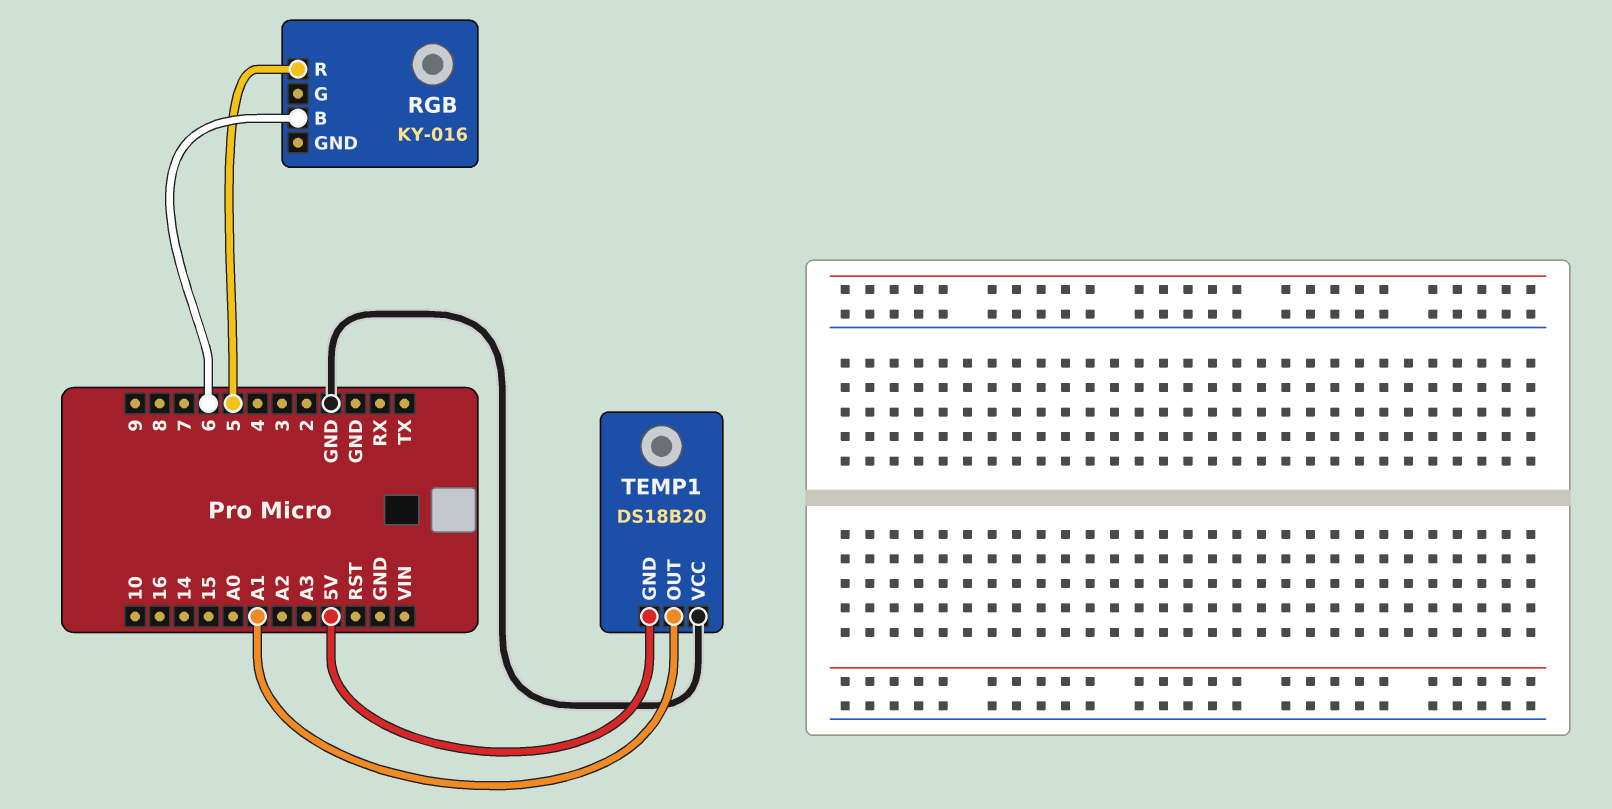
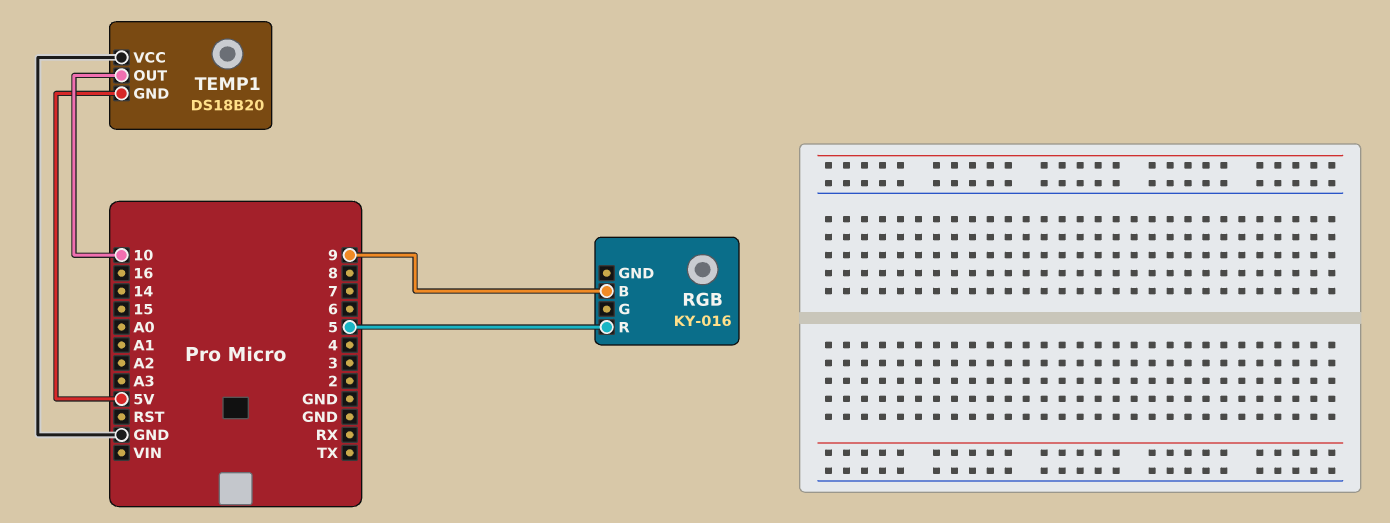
RGB pin B: 6 -> 9
TEMP1 pin OUT: A1 -> 10

